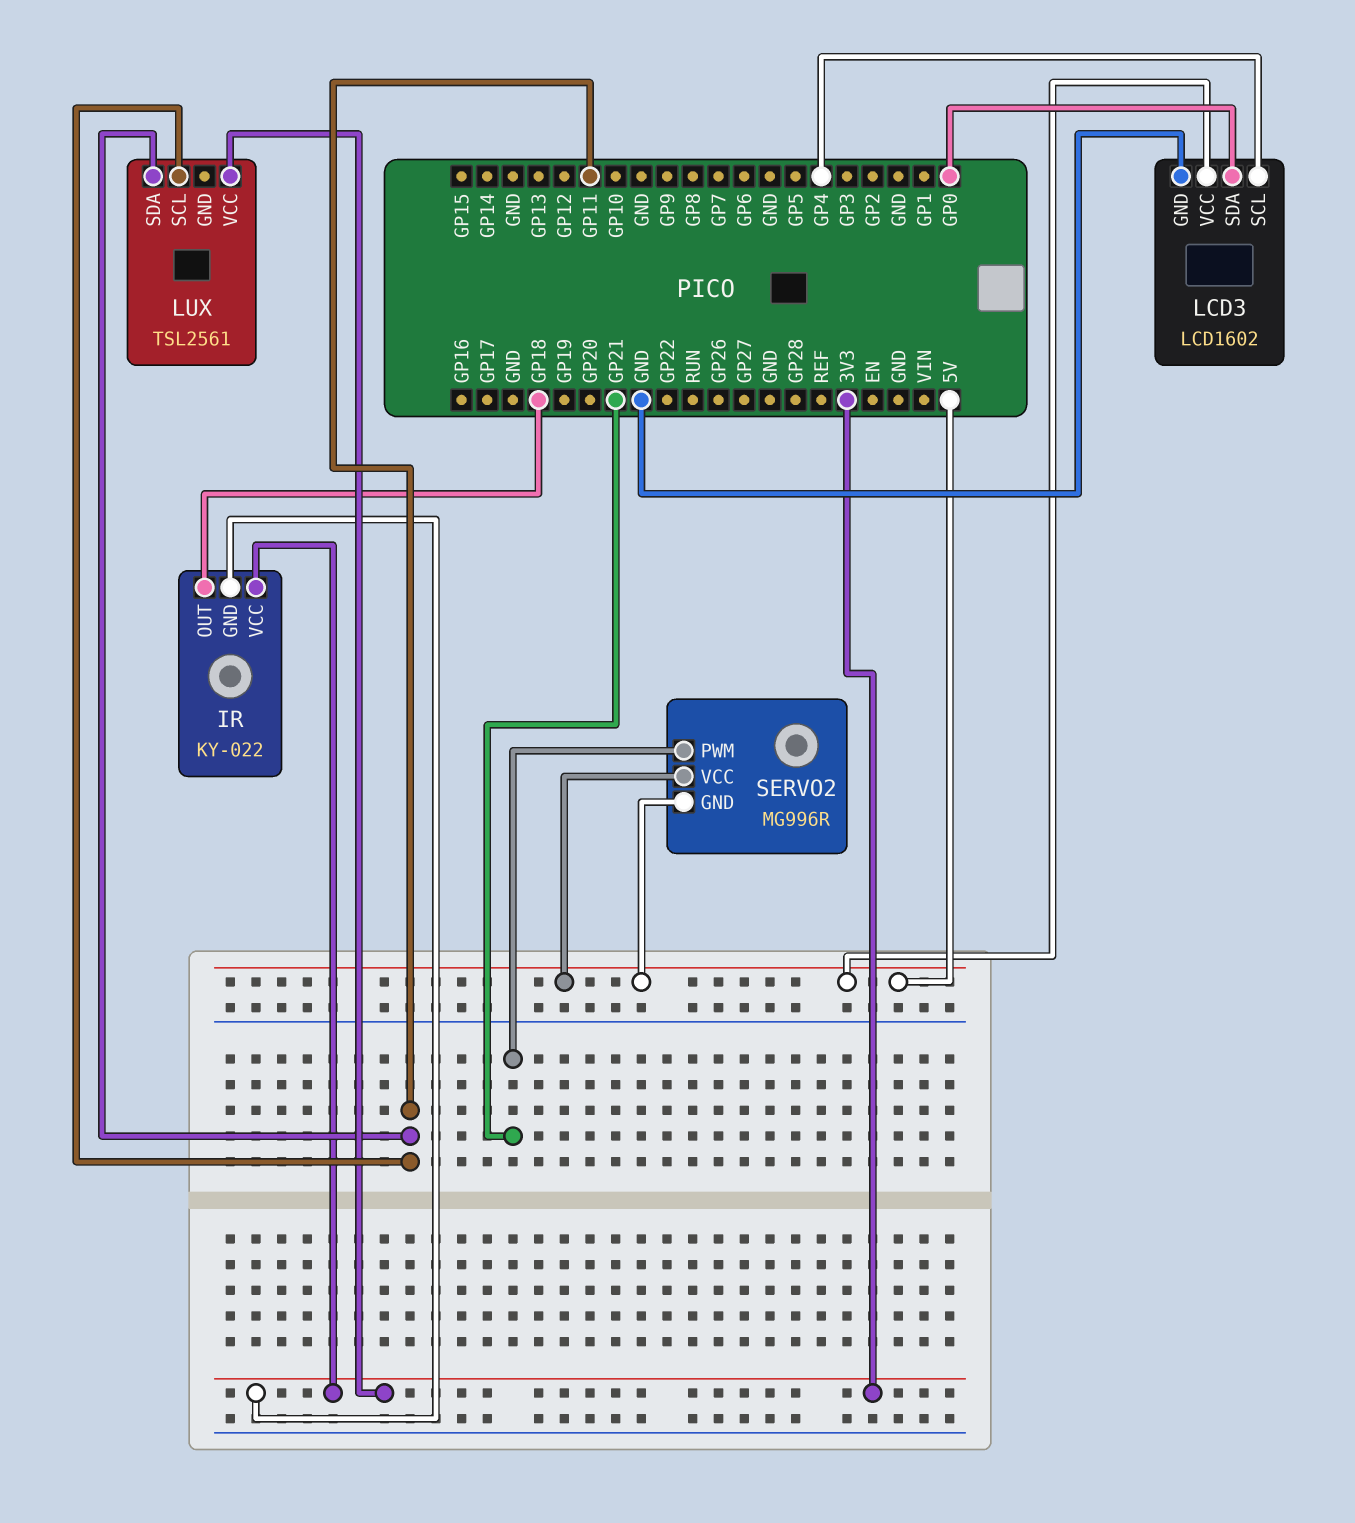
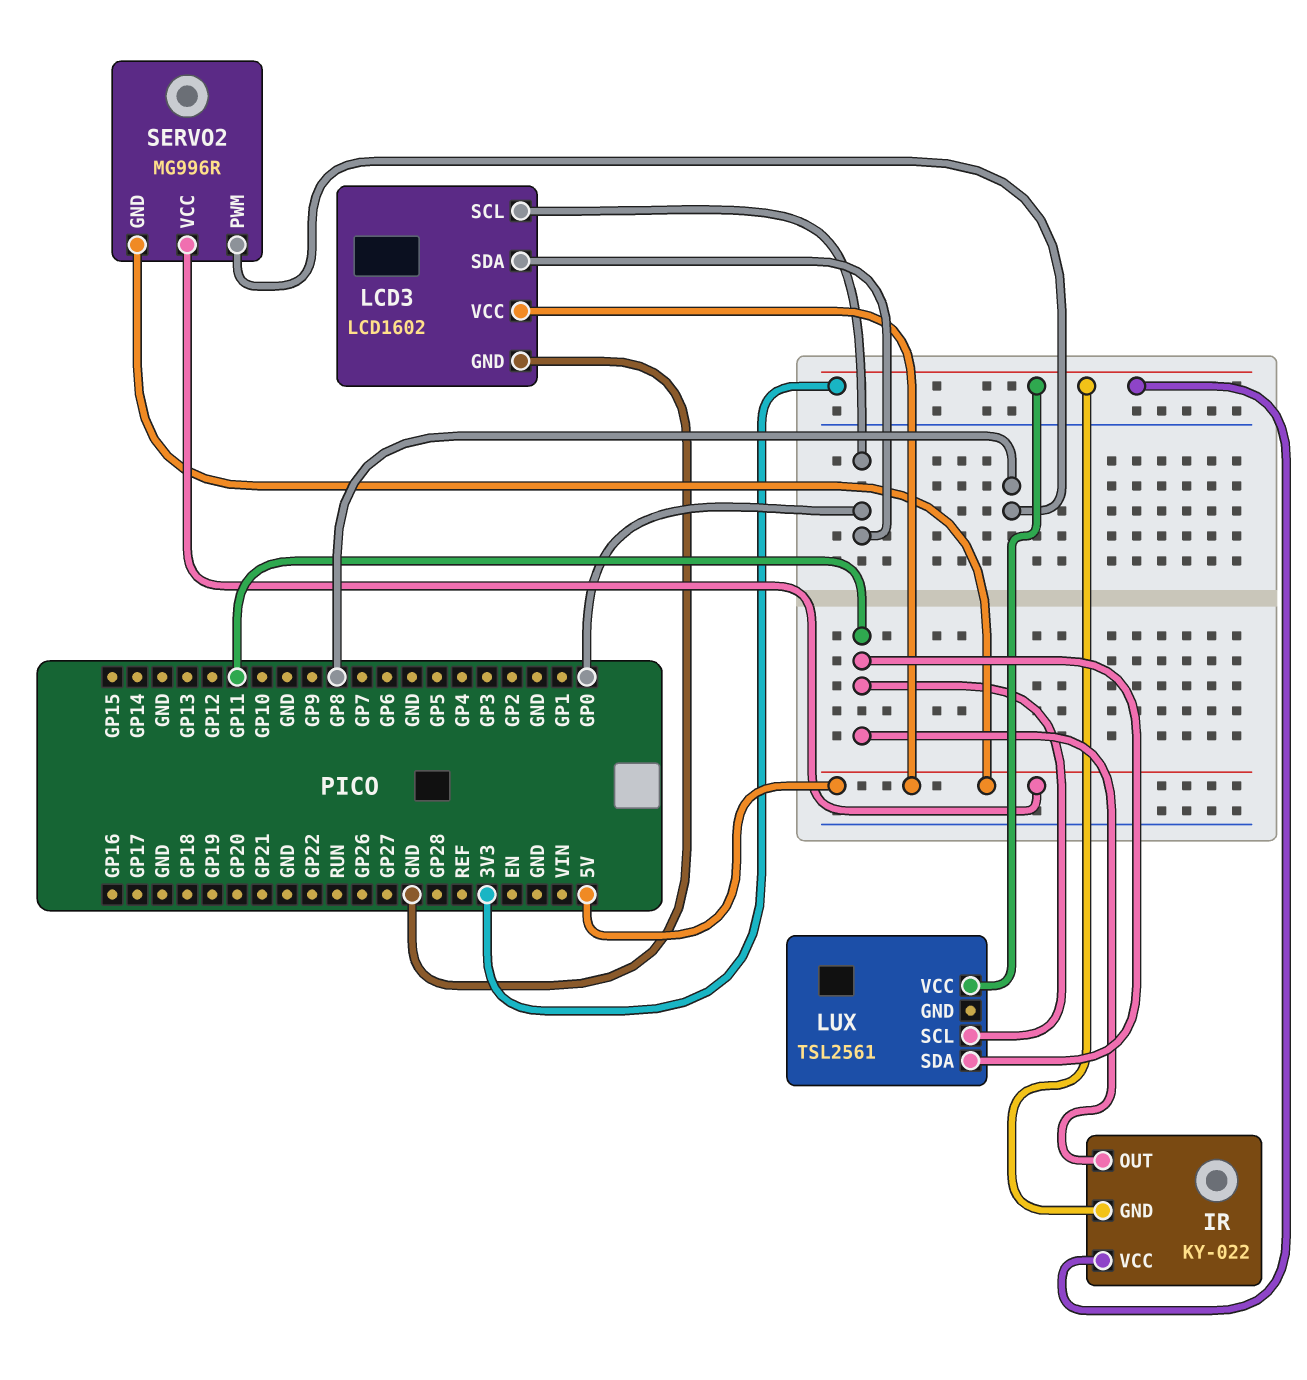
IR pin OUT: GP18 -> GP11
LCD3 pin SCL: GP4 -> GP0
SERVO2 pin PWM: GP21 -> GP8

